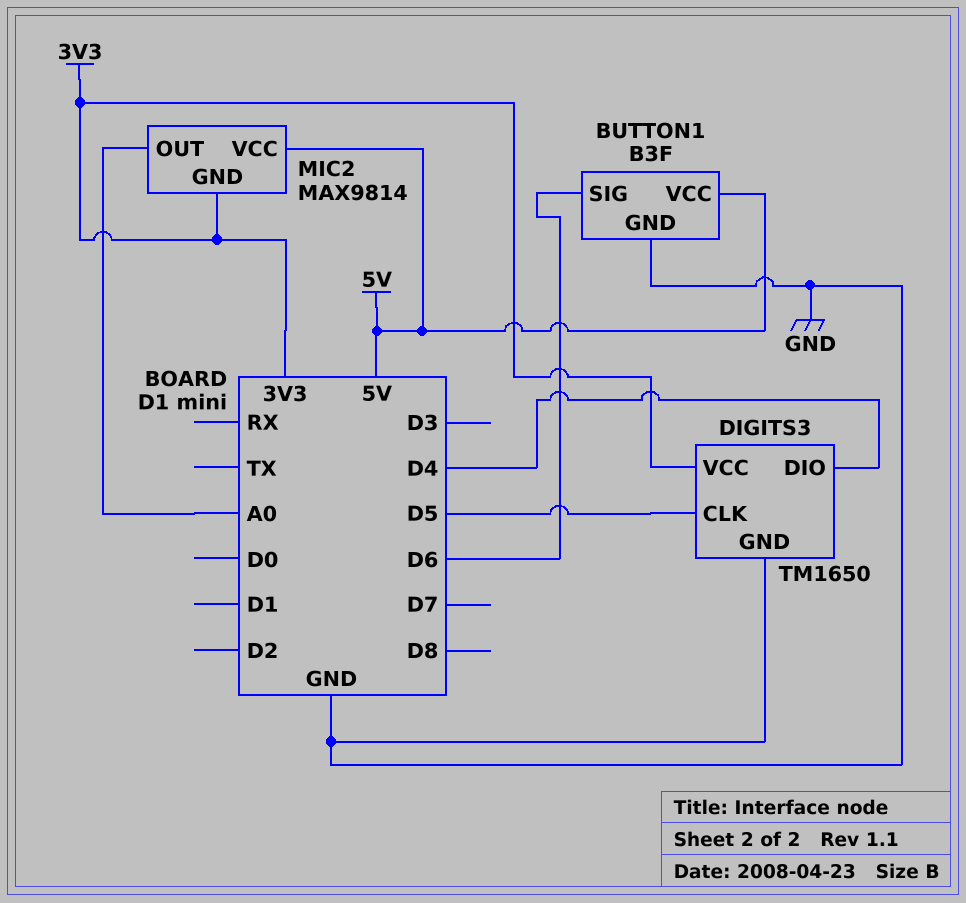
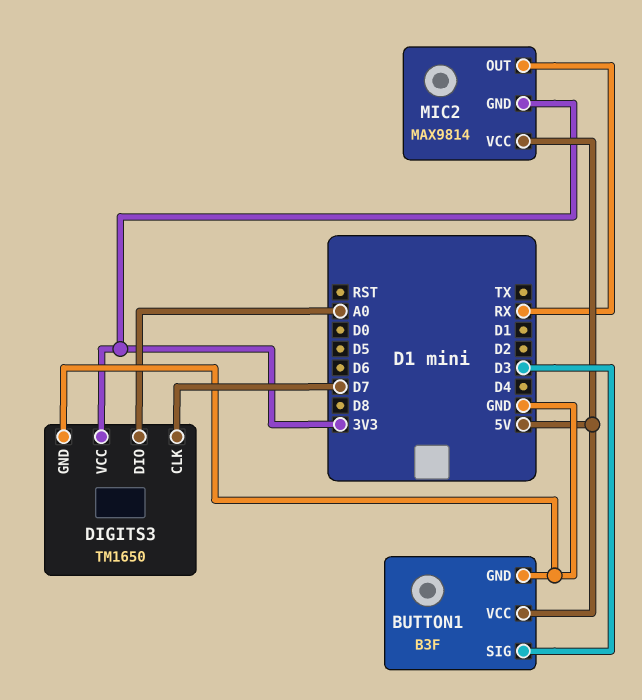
BUTTON1 pin SIG: D6 -> D3
DIGITS3 pin CLK: D5 -> D7
DIGITS3 pin DIO: D4 -> A0
MIC2 pin OUT: A0 -> RX

